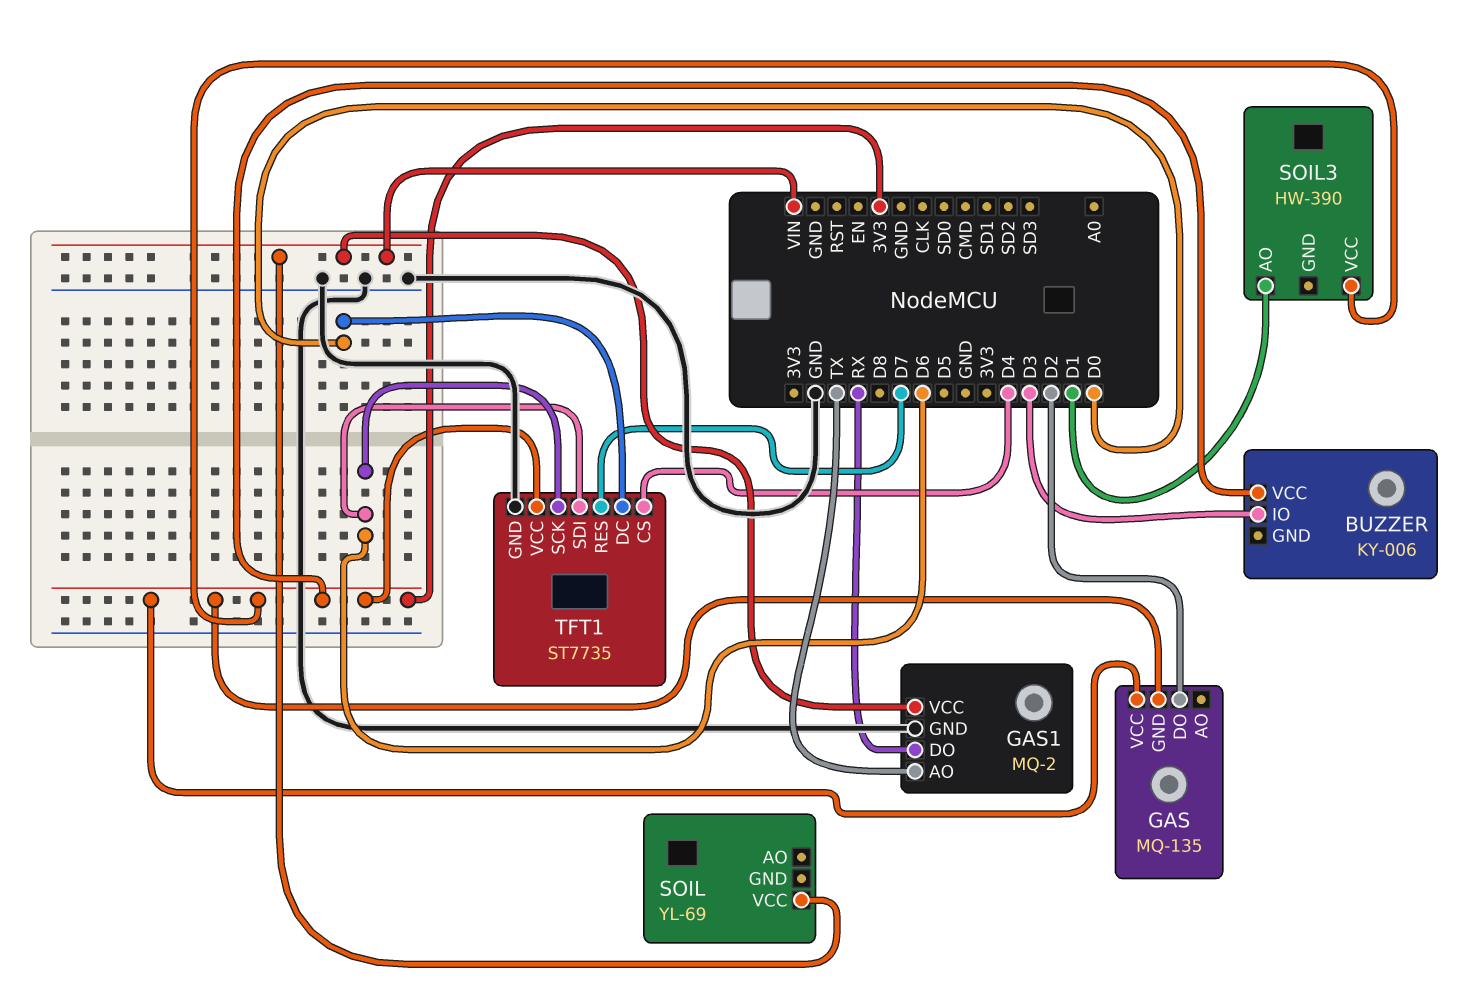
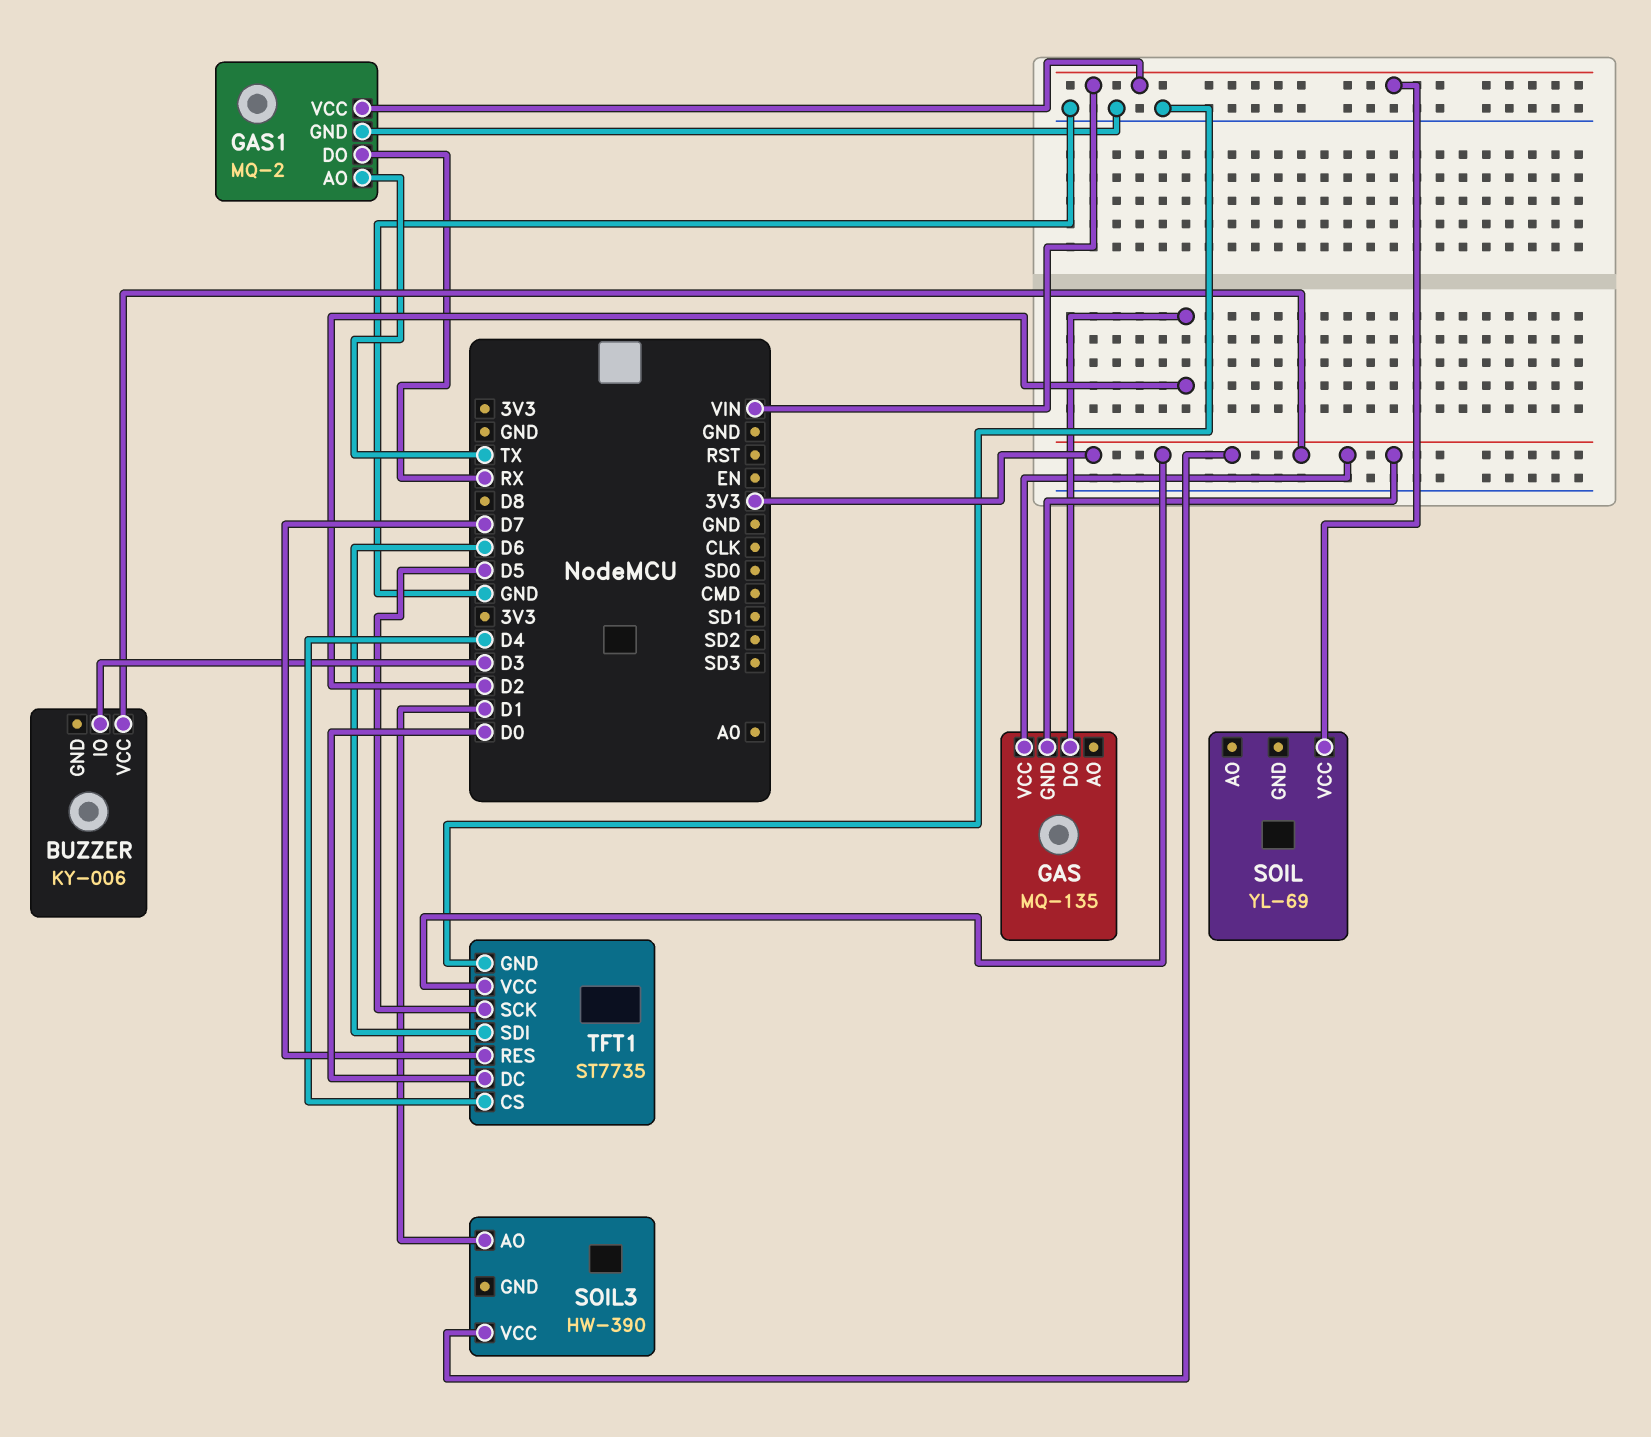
TFT1 pin SCK: D6 -> D5

